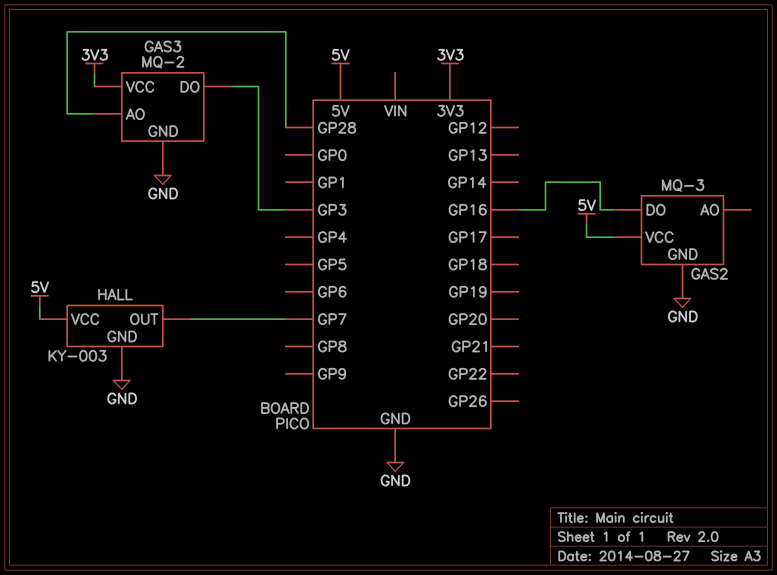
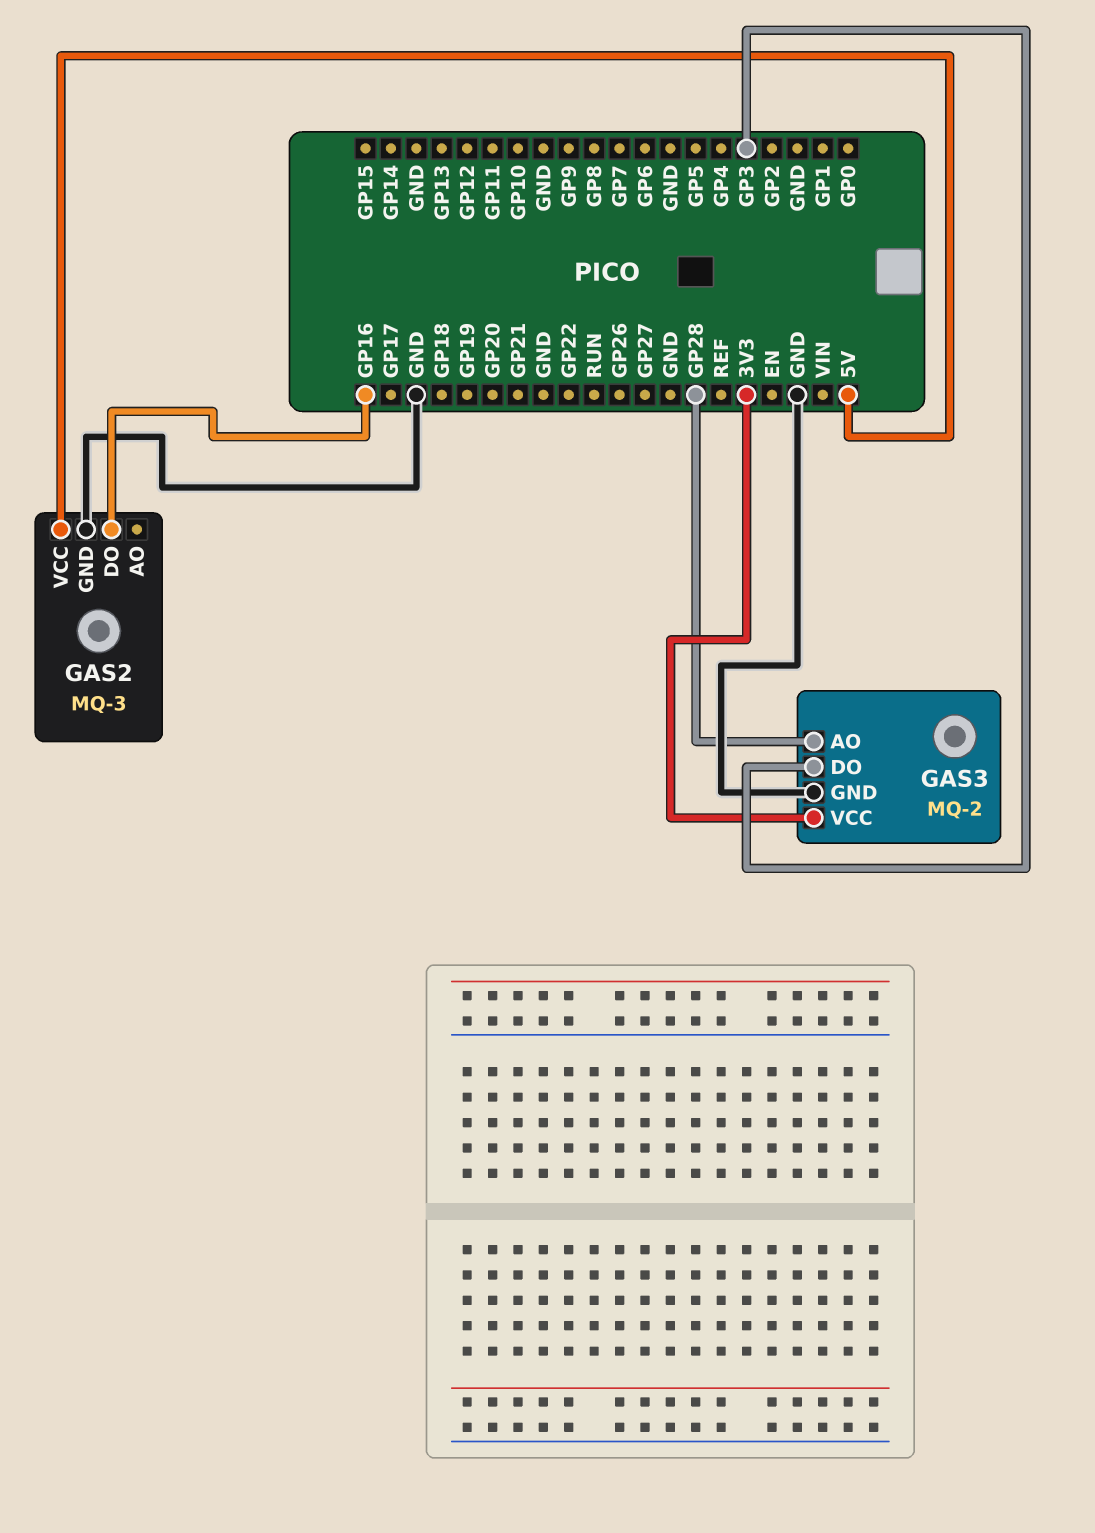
HALL: KY-003 -> none
HALL pin GND: GND -> none
HALL pin OUT: GP7 -> none
HALL pin VCC: 5V -> none

